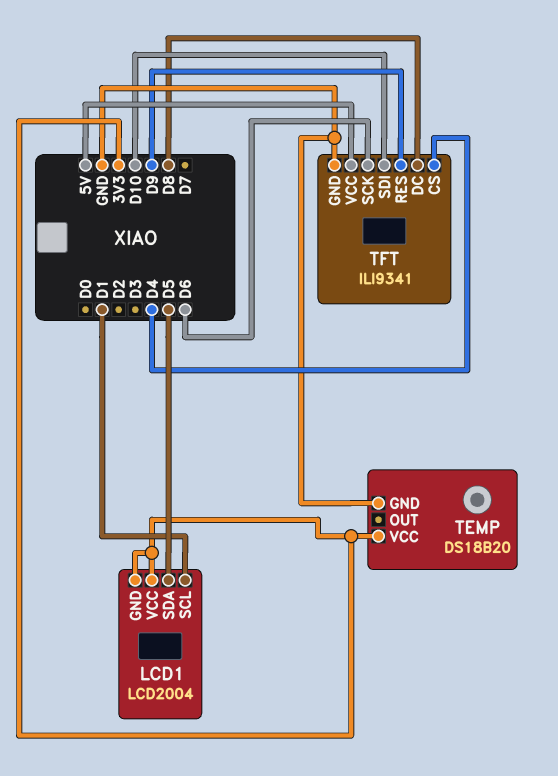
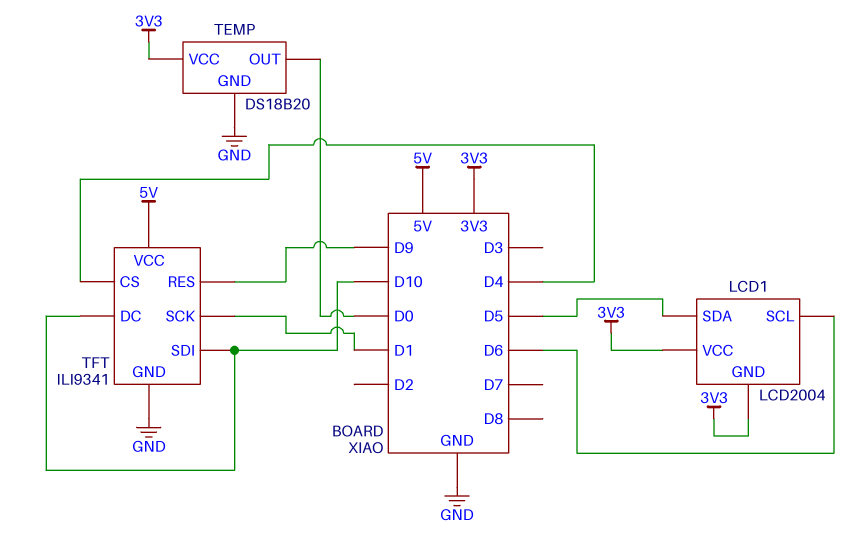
LCD1 pin SCL: D1 -> D6
TEMP pin OUT: none -> D0
TFT pin DC: D8 -> D10
TFT pin SCK: D6 -> D1

